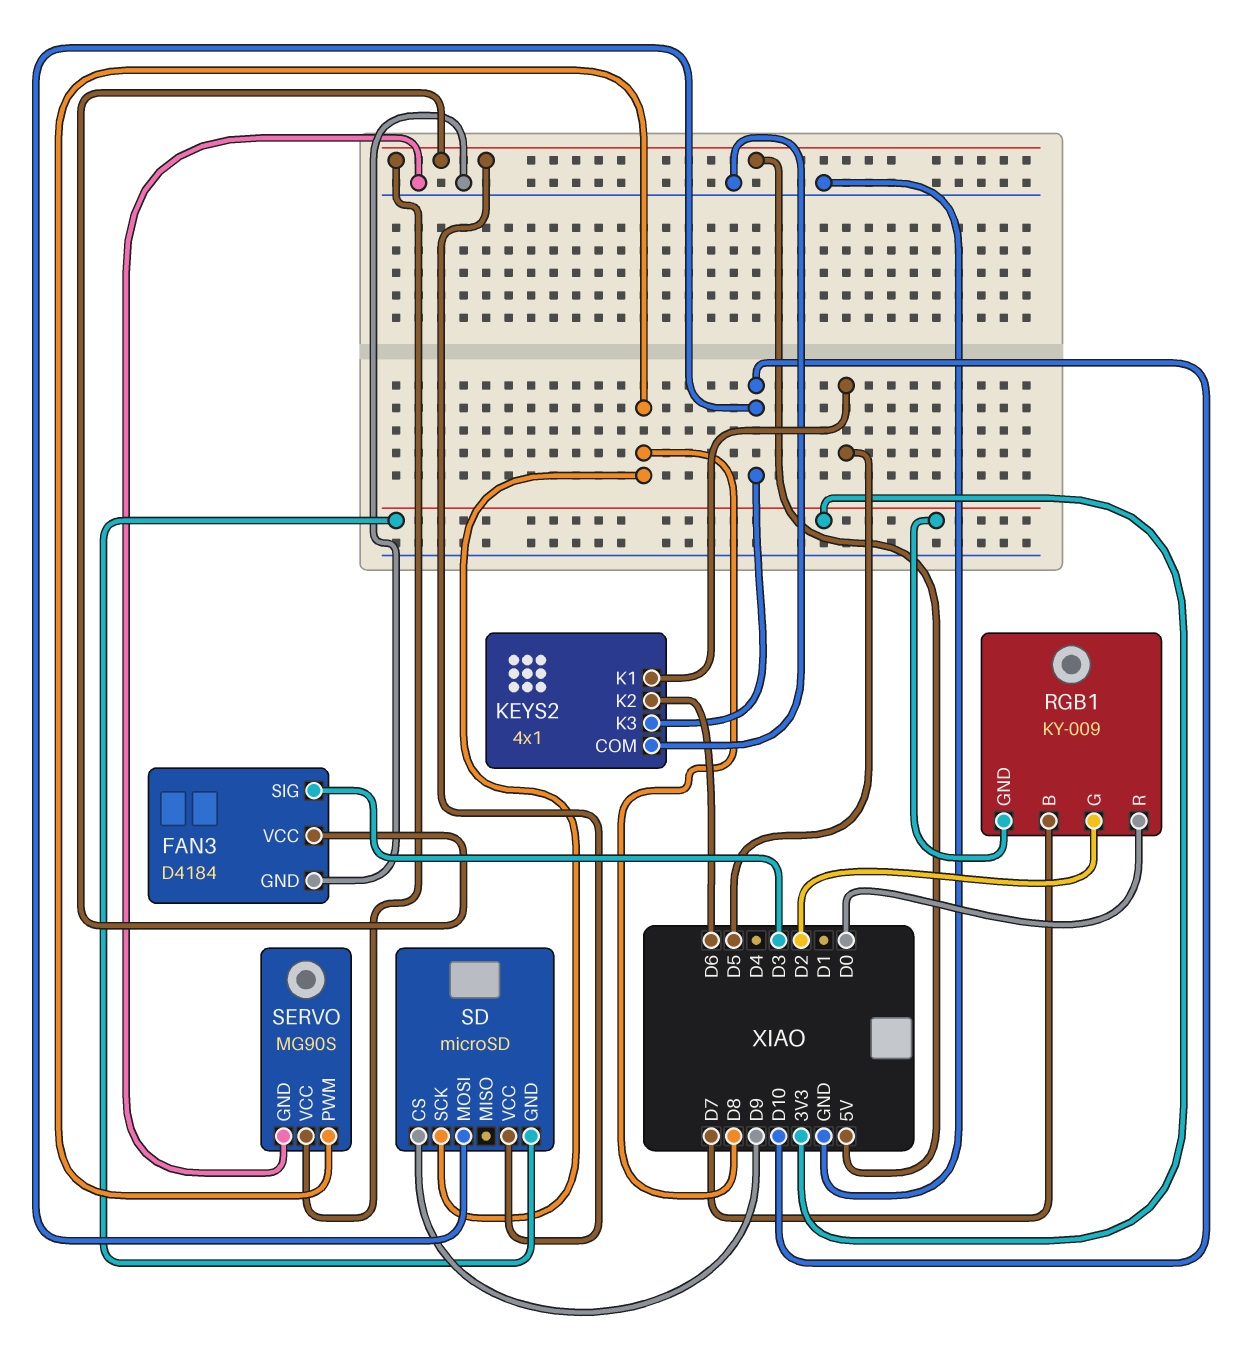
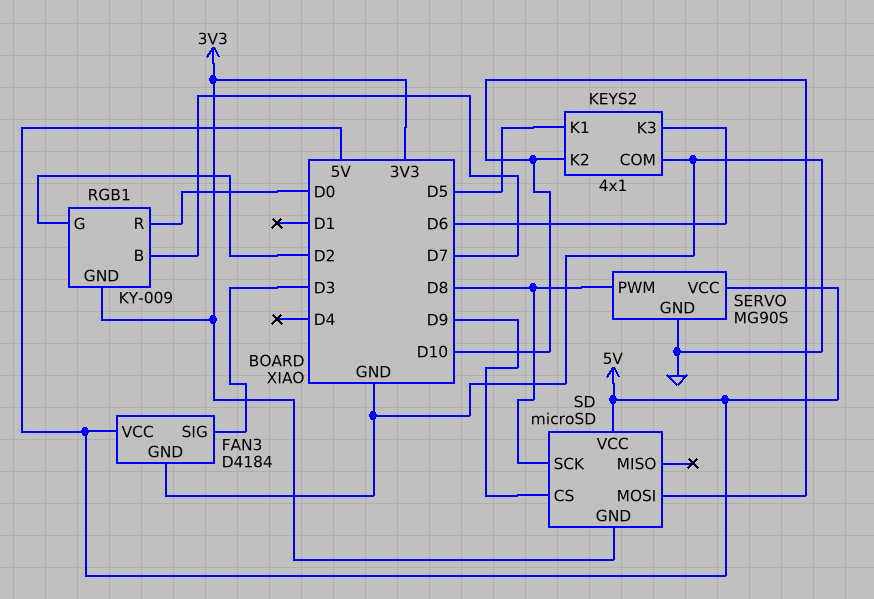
KEYS2 pin K2: D6 -> D10
KEYS2 pin K3: D10 -> D6

